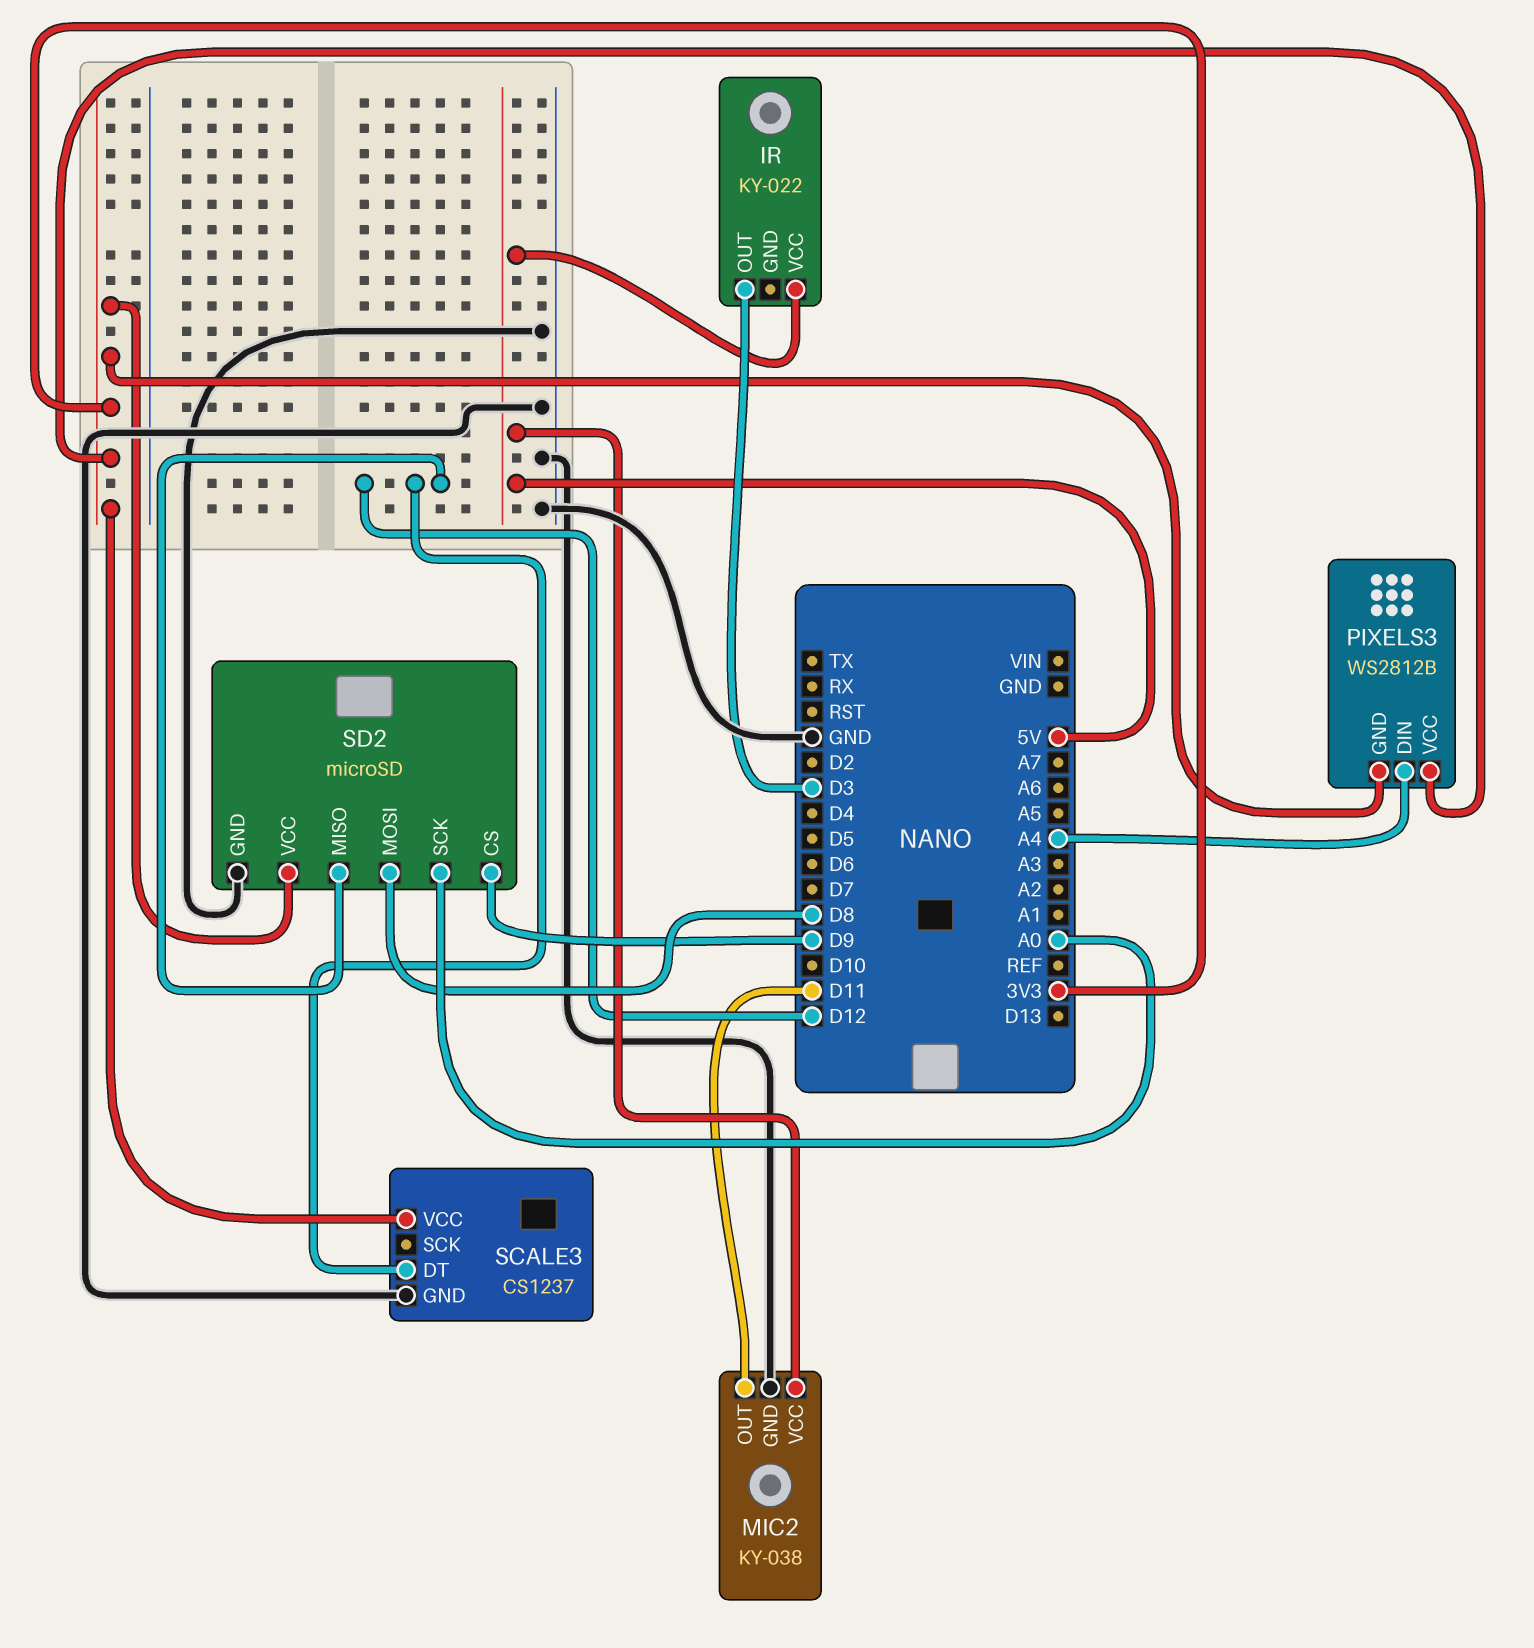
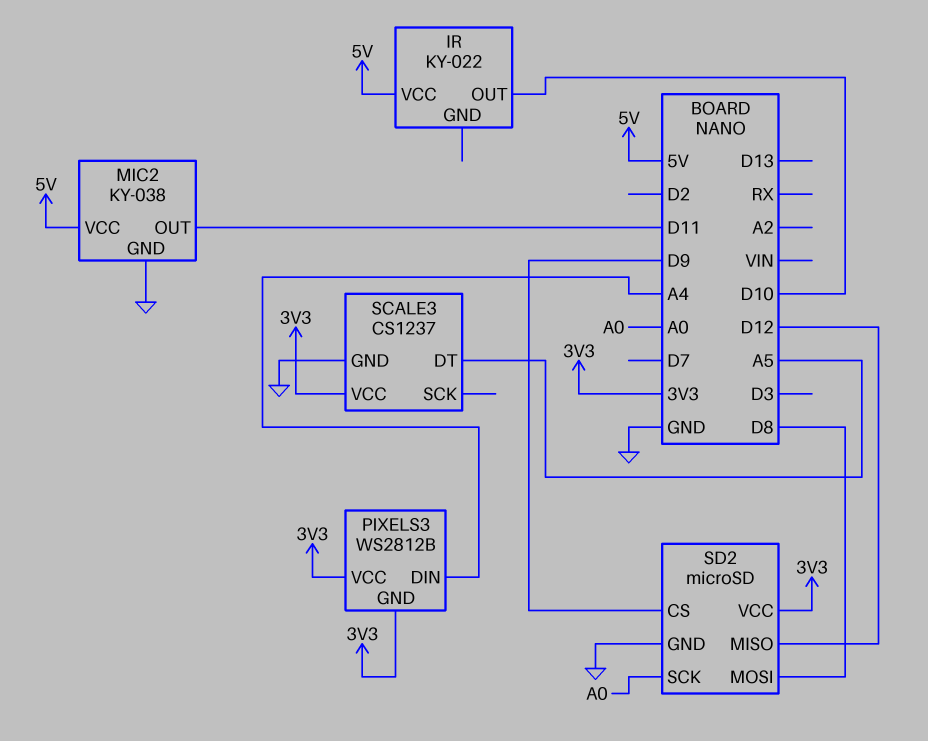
IR pin OUT: D3 -> D10
SCALE3 pin DT: D12 -> A5

